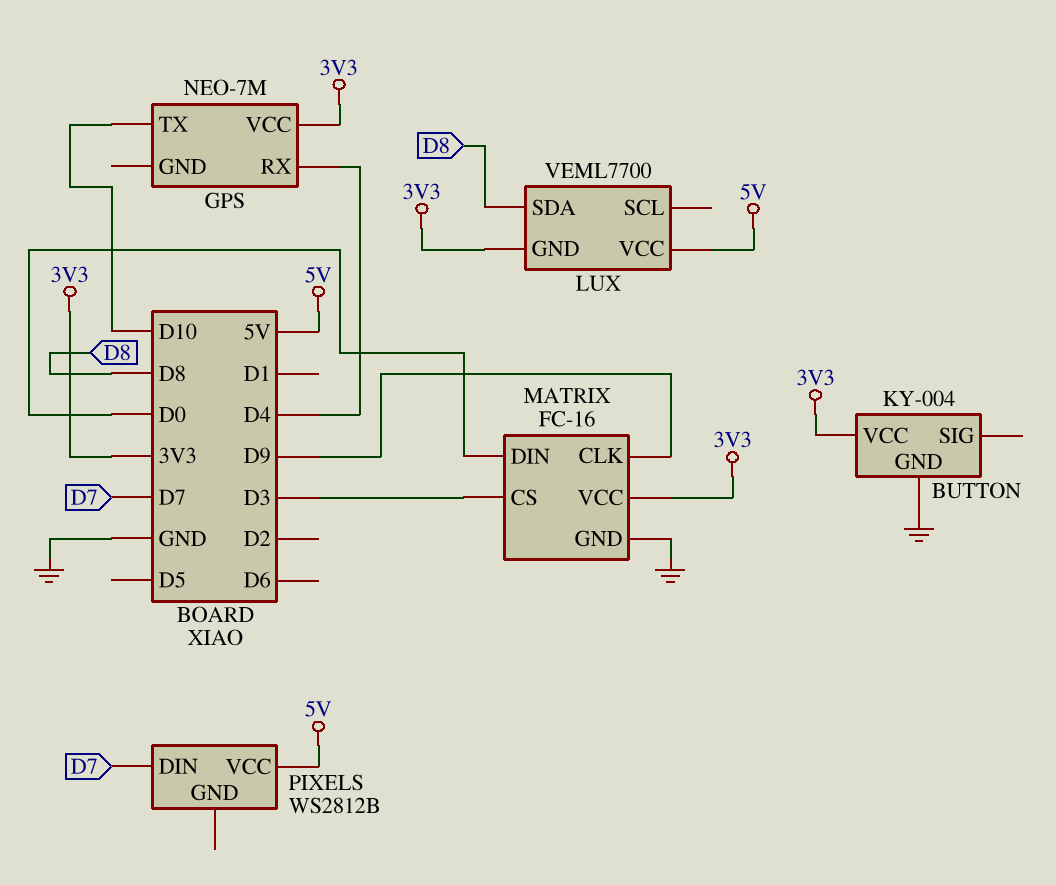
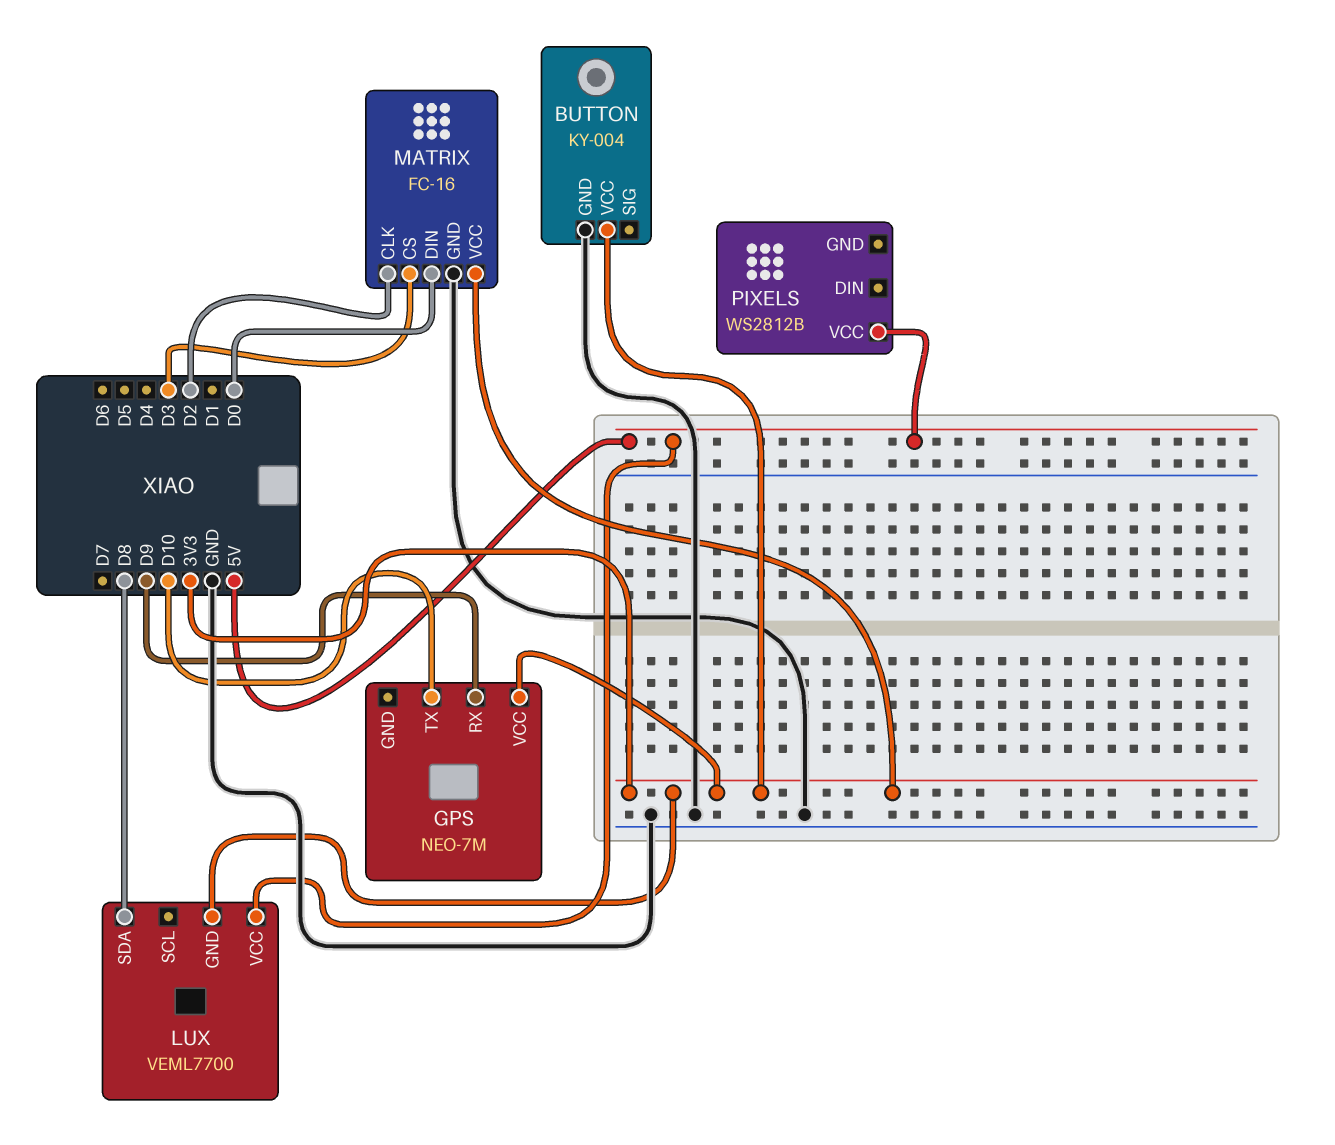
GPS pin RX: D4 -> D9
MATRIX pin CLK: D9 -> D2
PIXELS pin DIN: D7 -> none

